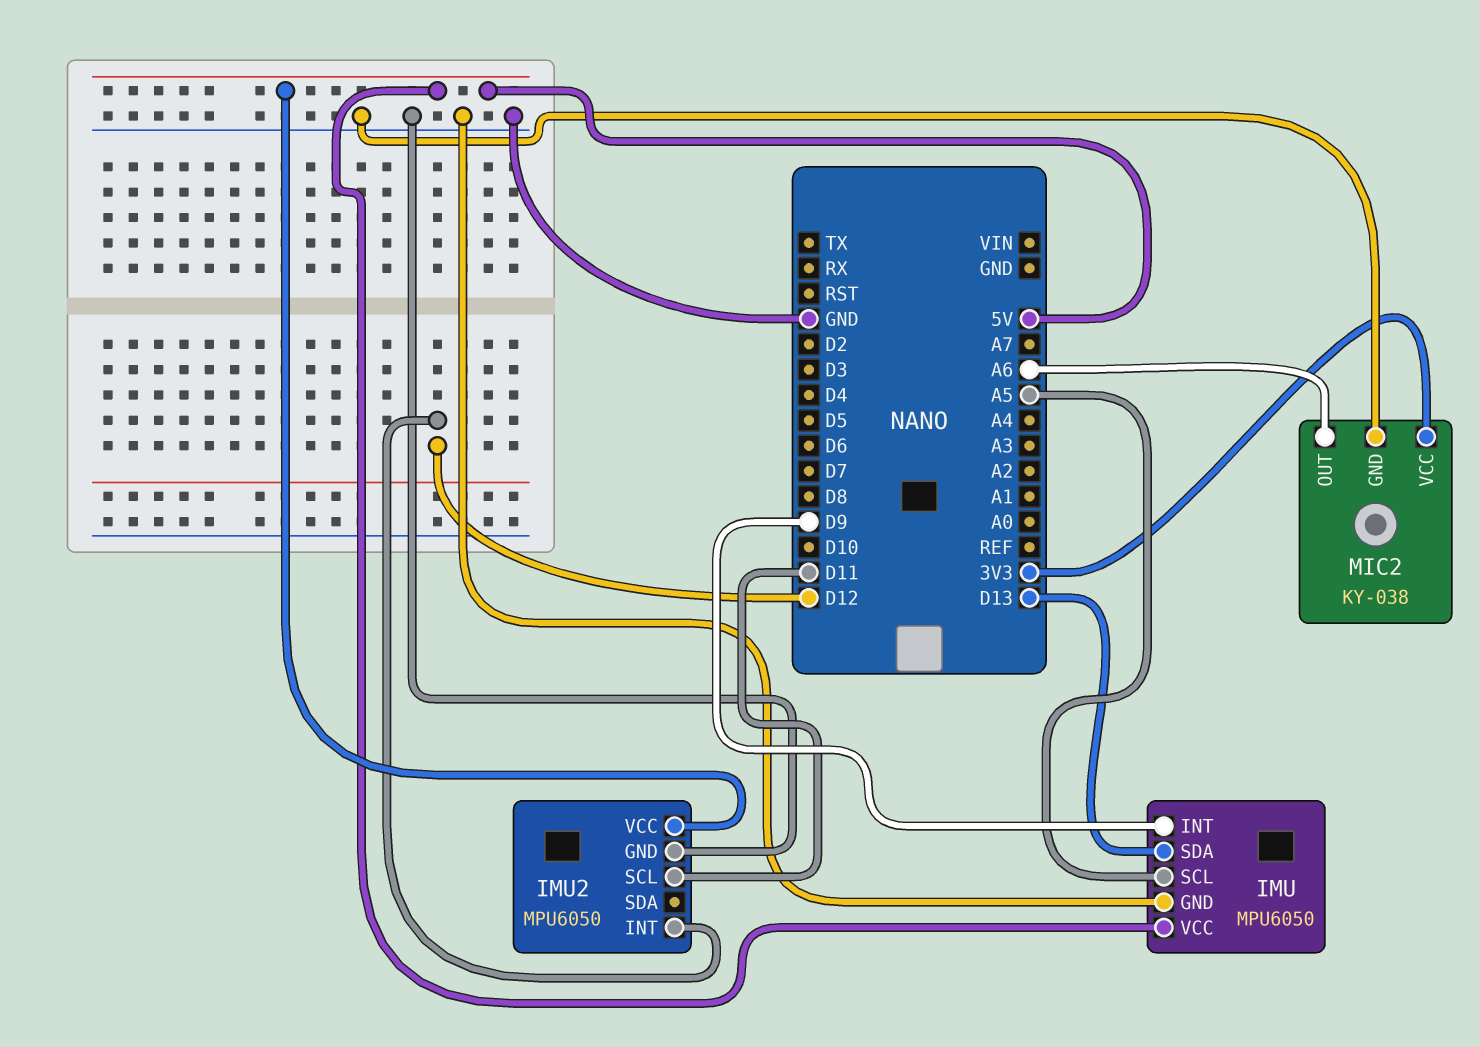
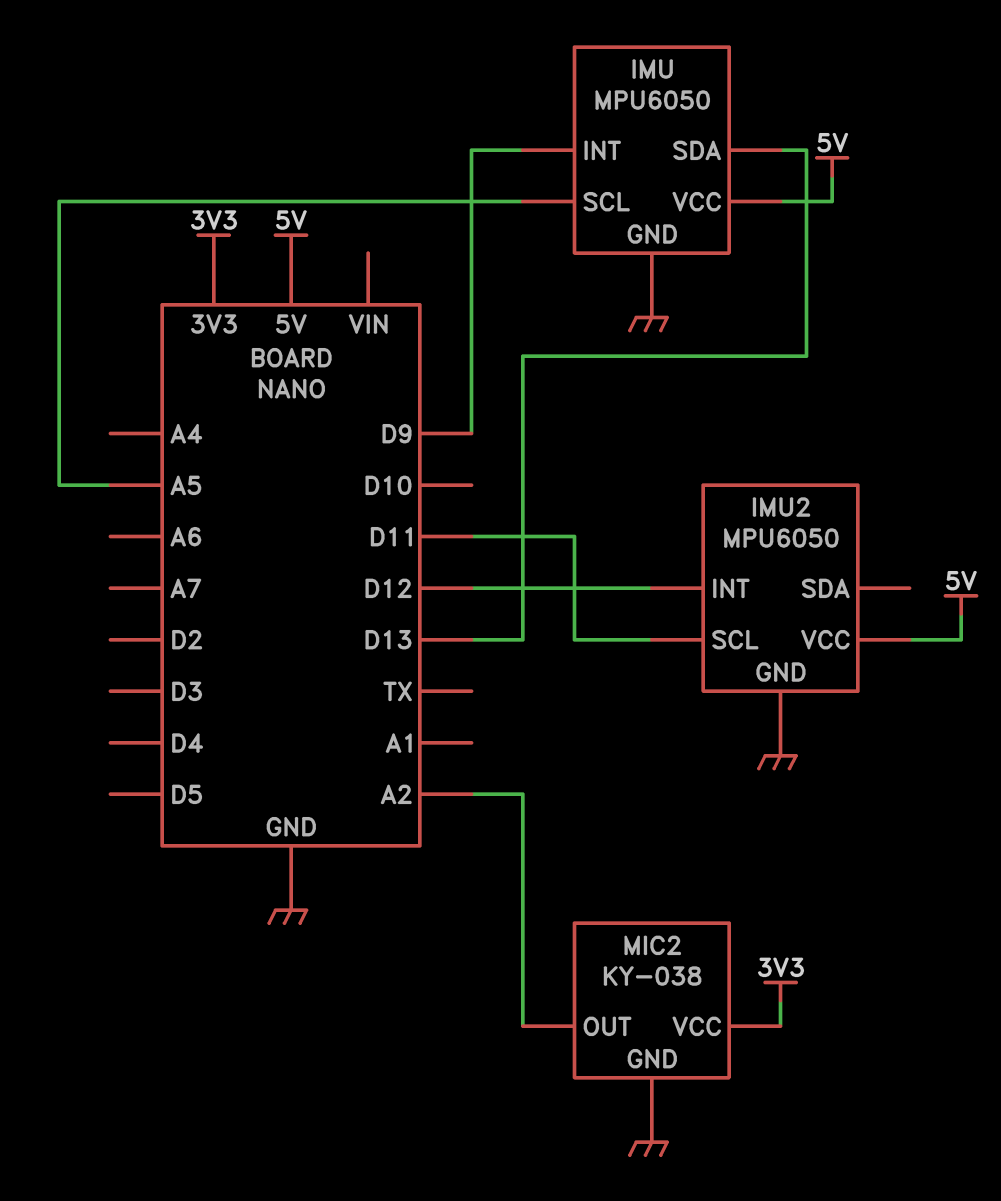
MIC2 pin OUT: A6 -> A2

